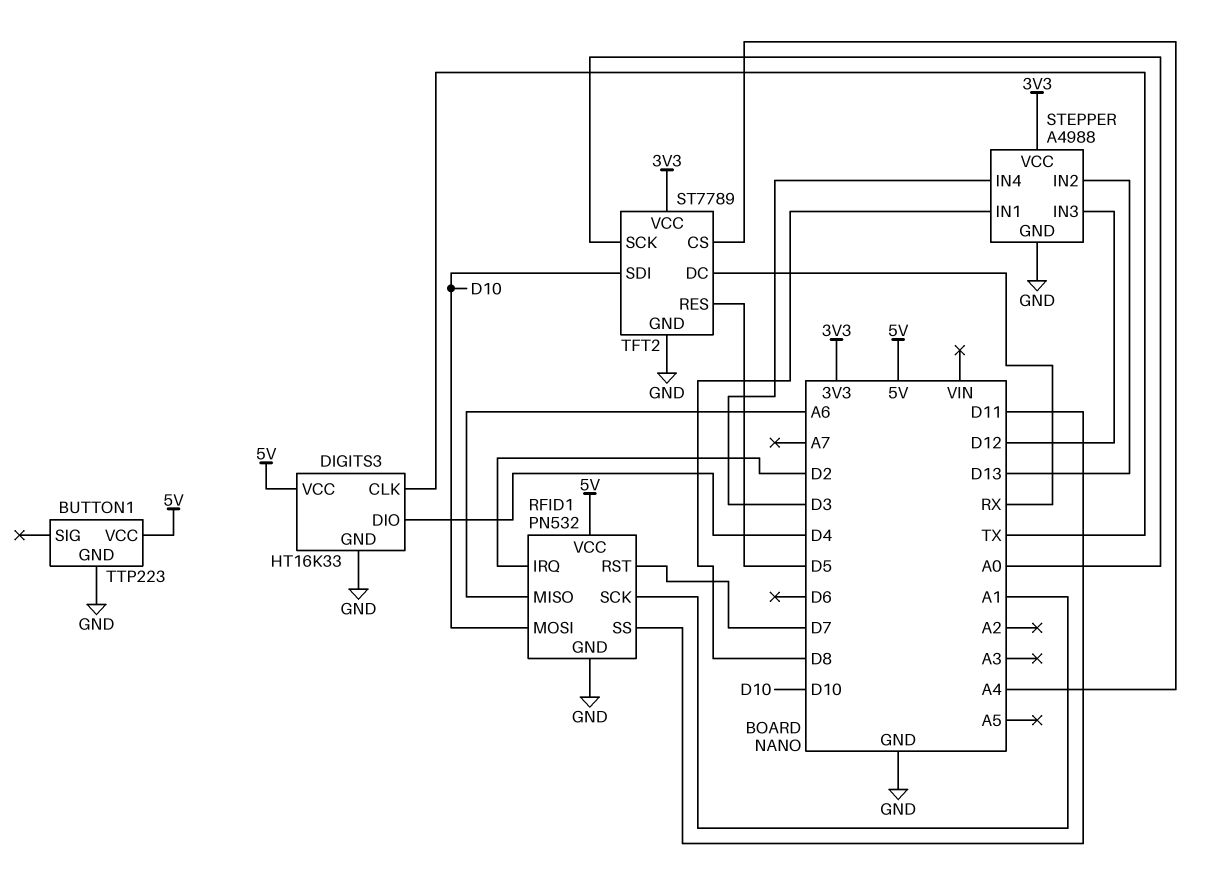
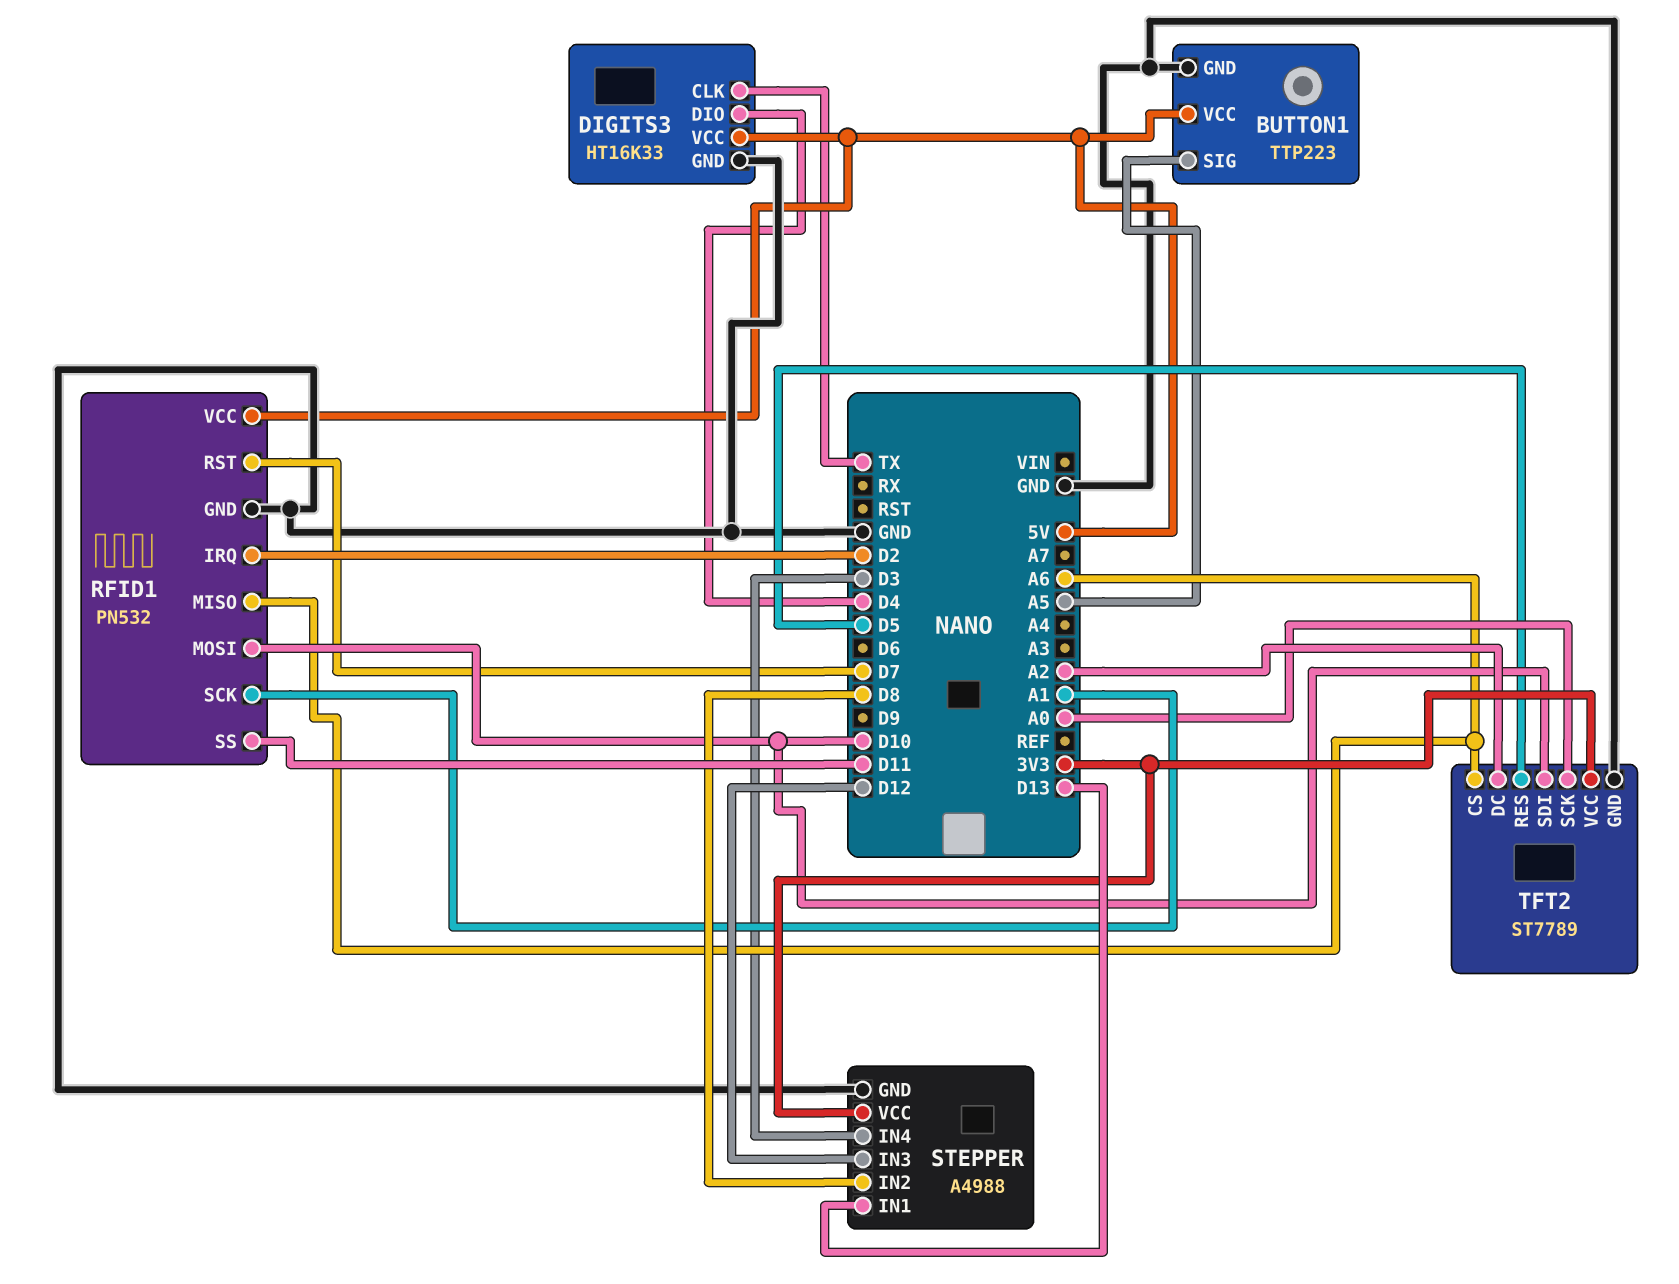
BUTTON1 pin SIG: none -> A5
STEPPER pin IN1: D8 -> D13
STEPPER pin IN2: D13 -> D8
TFT2 pin CS: A4 -> A6
TFT2 pin DC: RX -> A2

